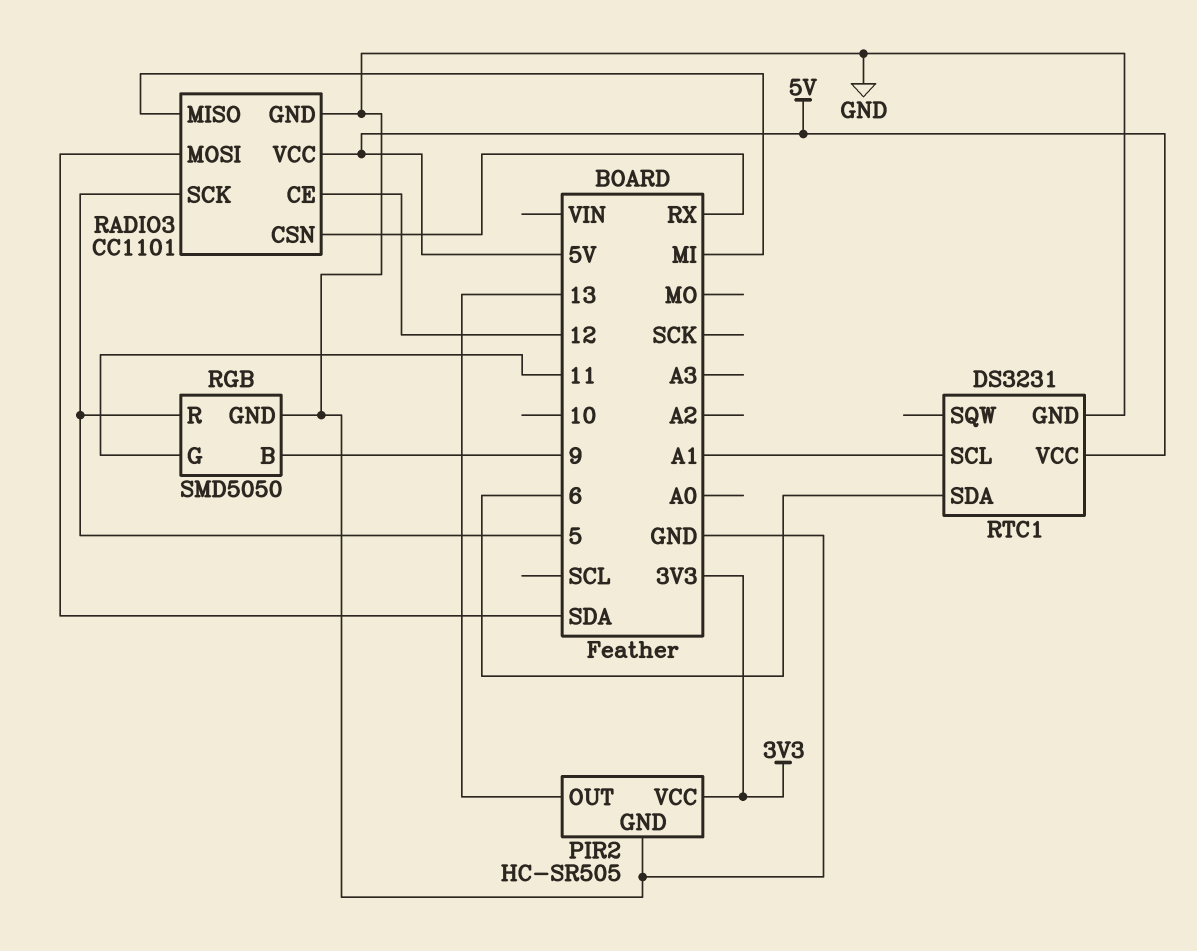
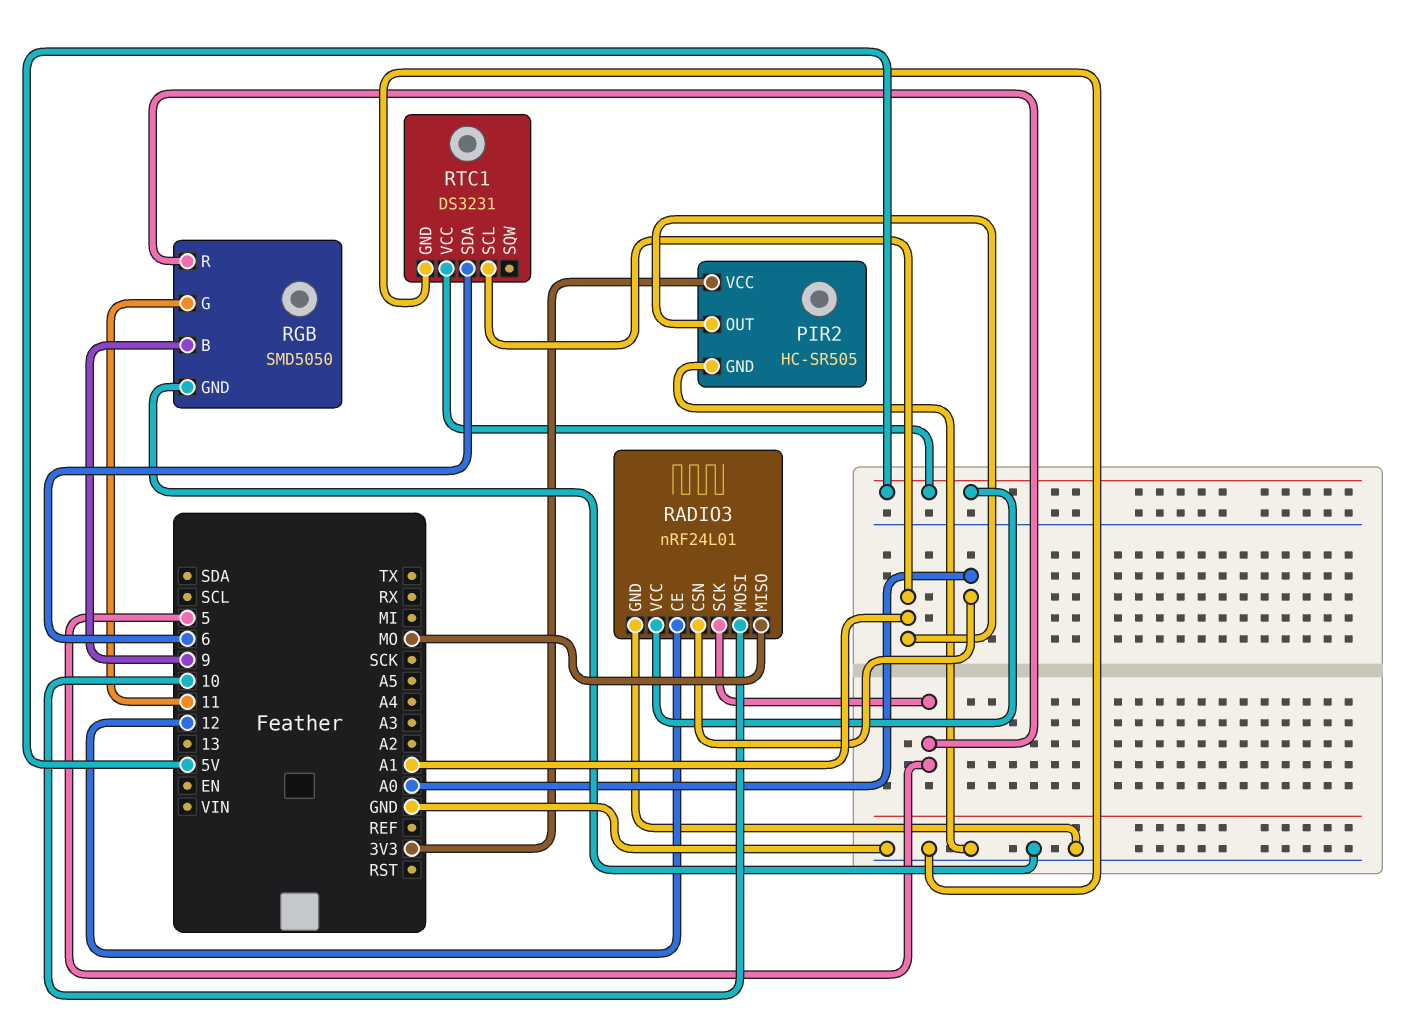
PIR2 pin OUT: 13 -> A1
RADIO3: CC1101 -> nRF24L01
RADIO3 pin CSN: RX -> A0
RADIO3 pin MISO: MI -> MO
RADIO3 pin MOSI: SDA -> 10

